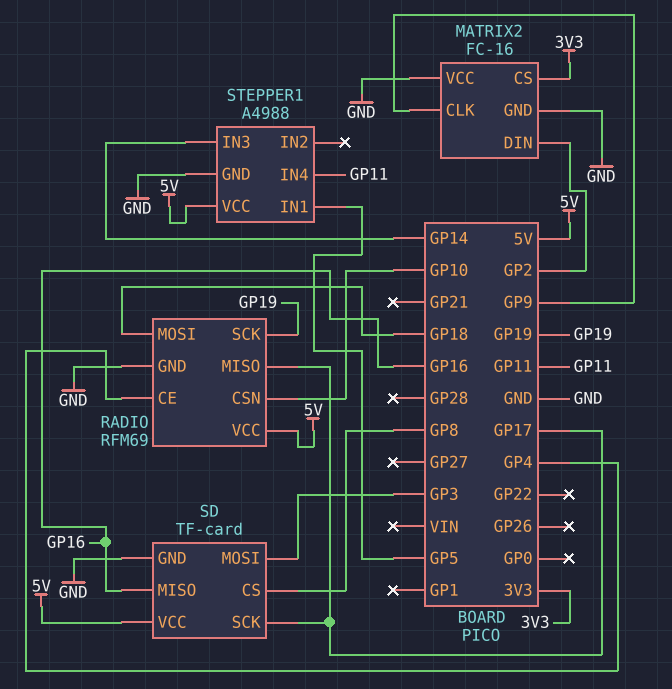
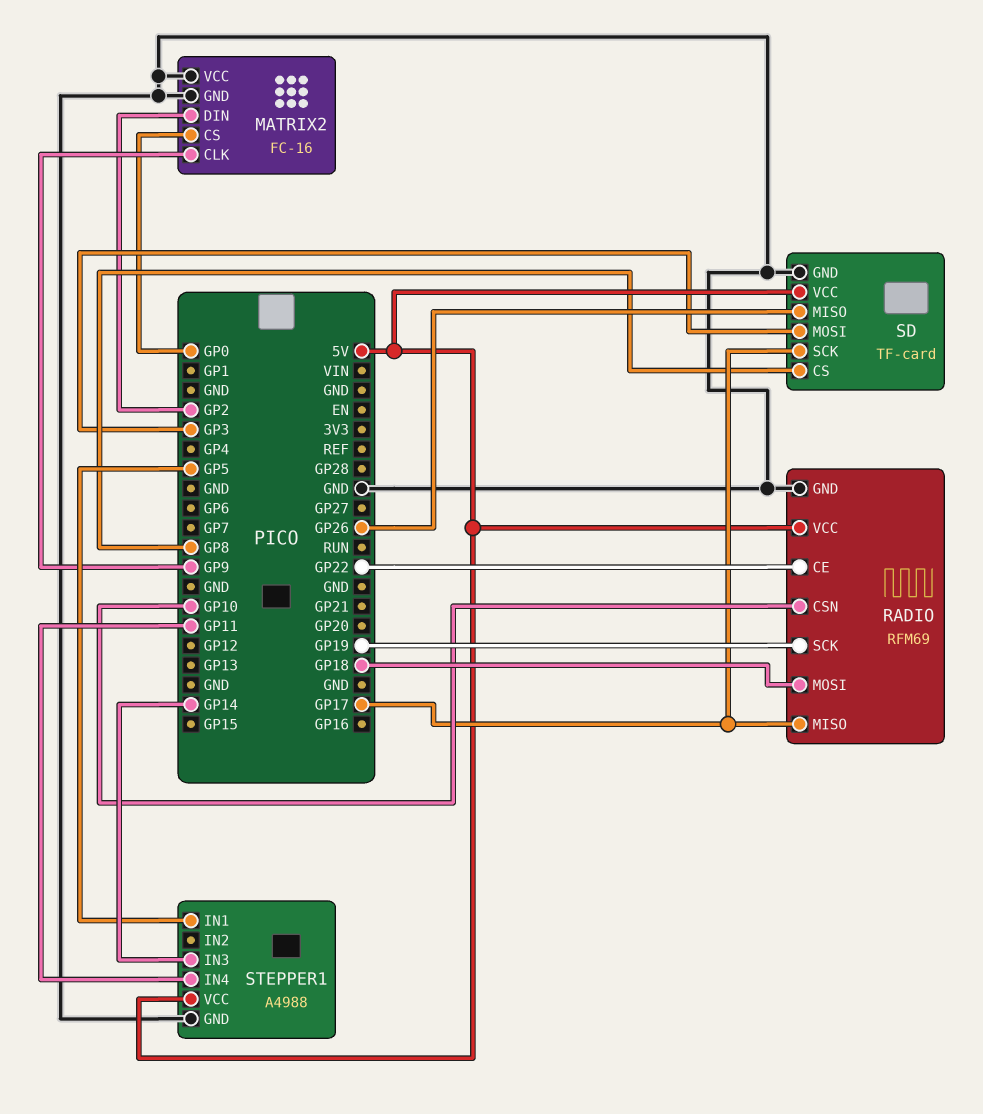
MATRIX2 pin CS: 3V3 -> GP0
RADIO pin CE: GP4 -> GP22
SD pin MISO: GP16 -> GP26

